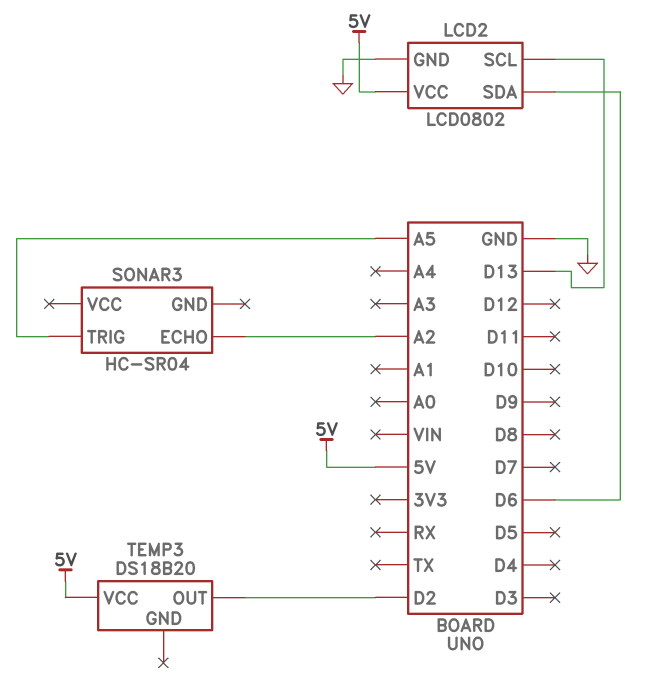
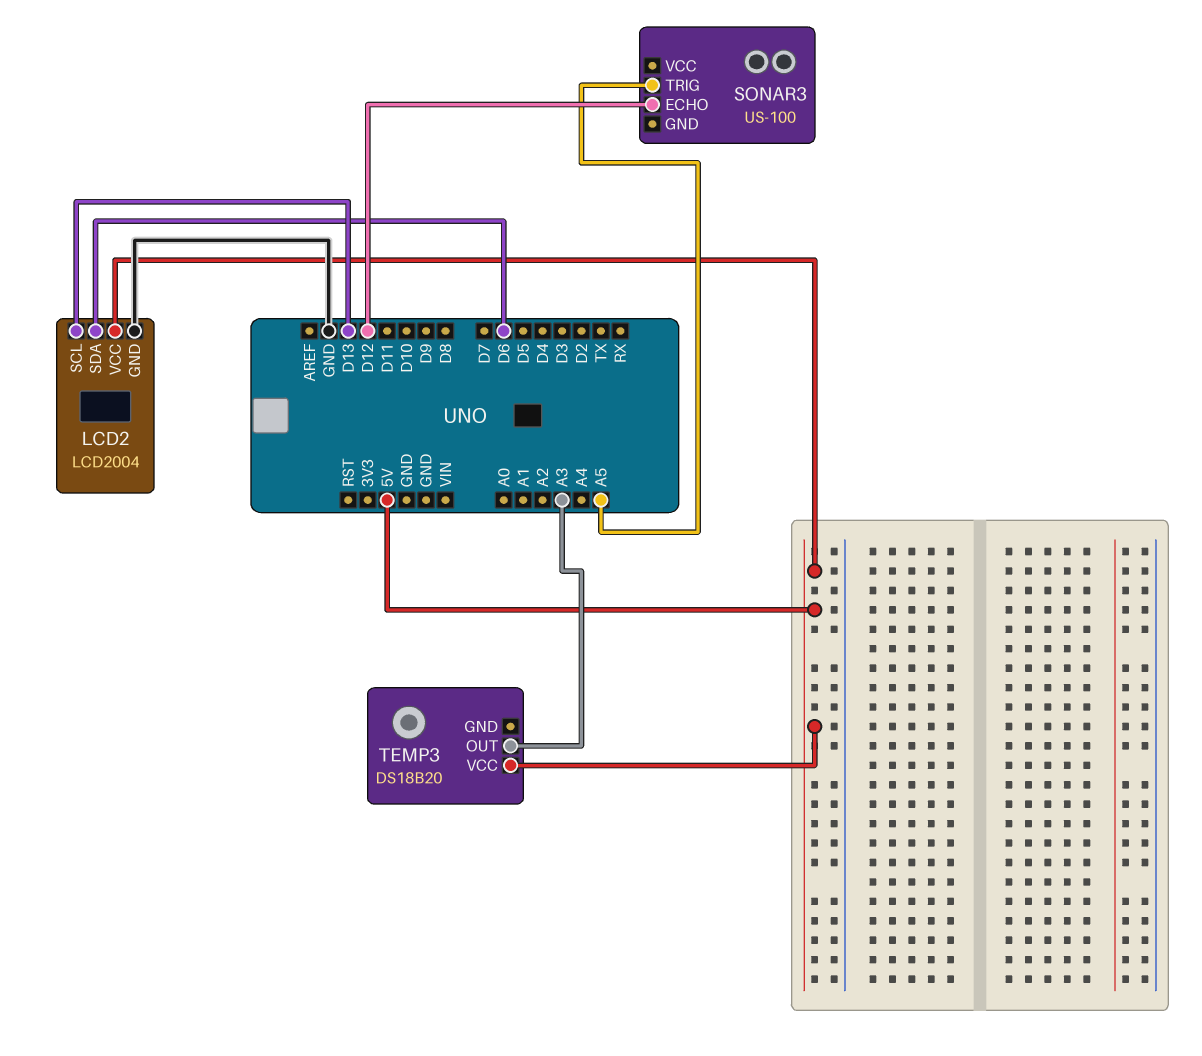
LCD2: LCD0802 -> LCD2004
SONAR3: HC-SR04 -> US-100
SONAR3 pin ECHO: A2 -> D12
TEMP3 pin OUT: D2 -> A3

